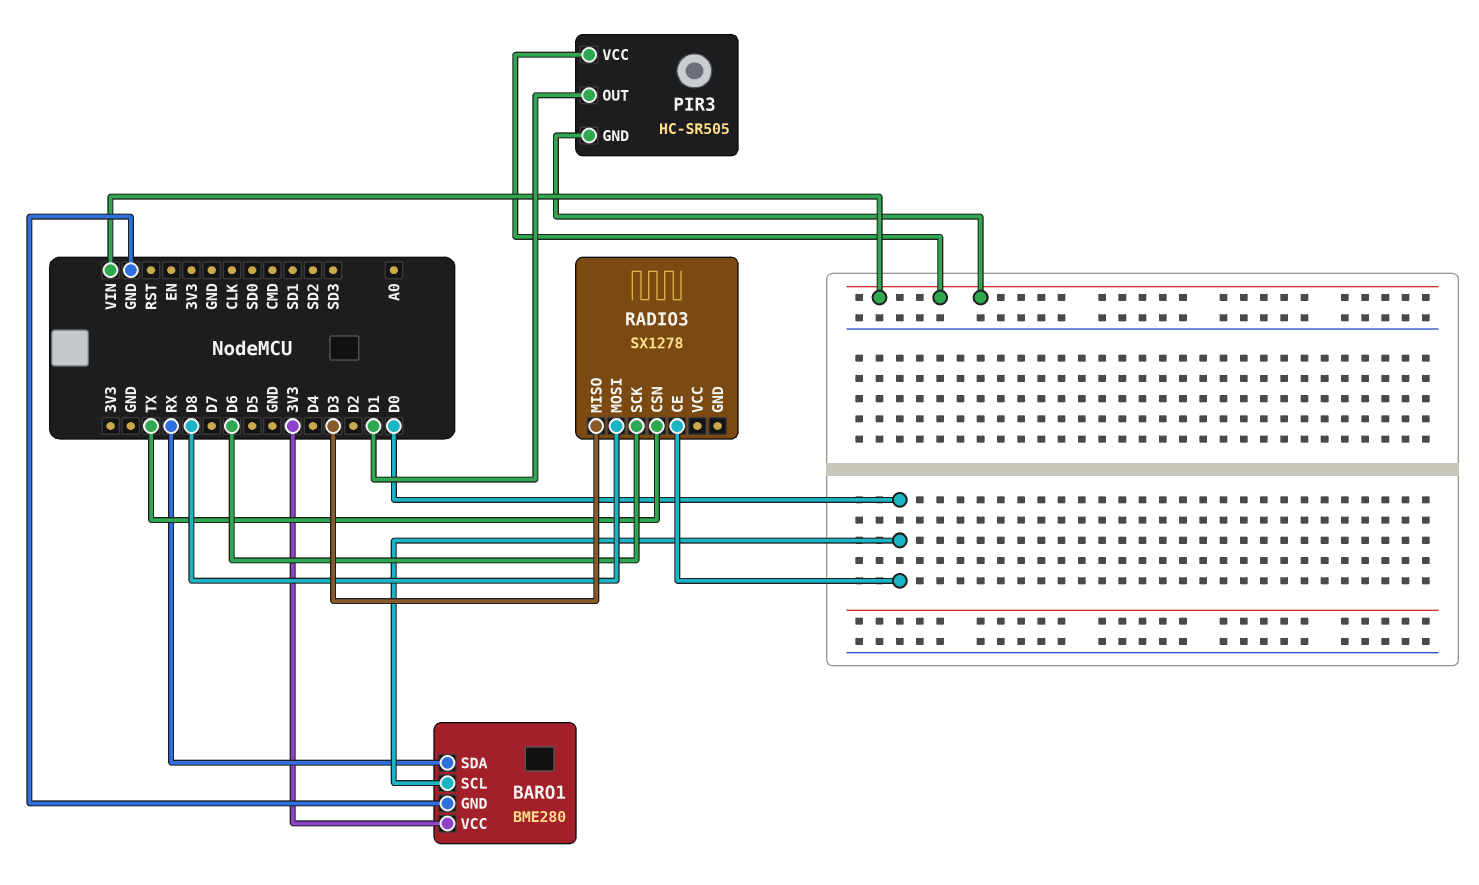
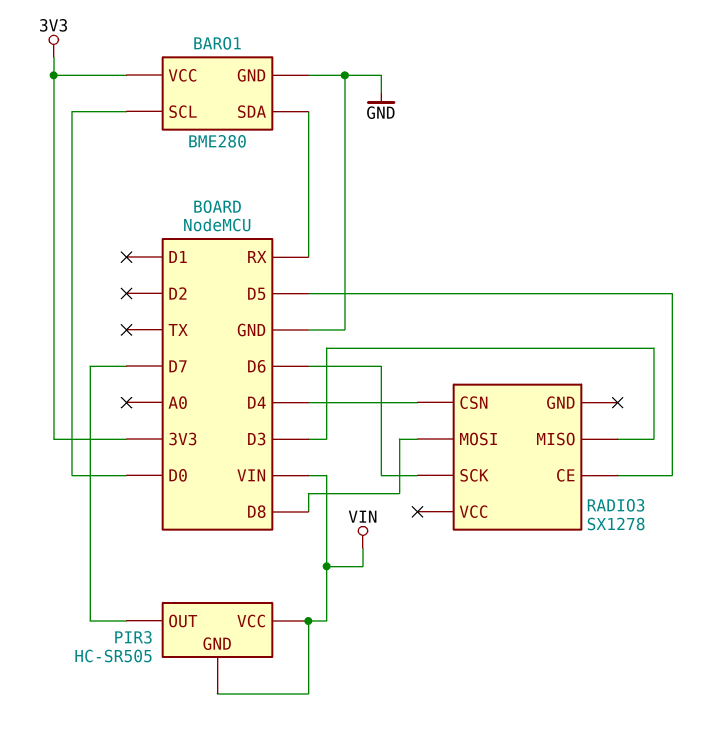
PIR3 pin OUT: D1 -> D7
RADIO3 pin CE: D0 -> D5
RADIO3 pin CSN: TX -> D4

